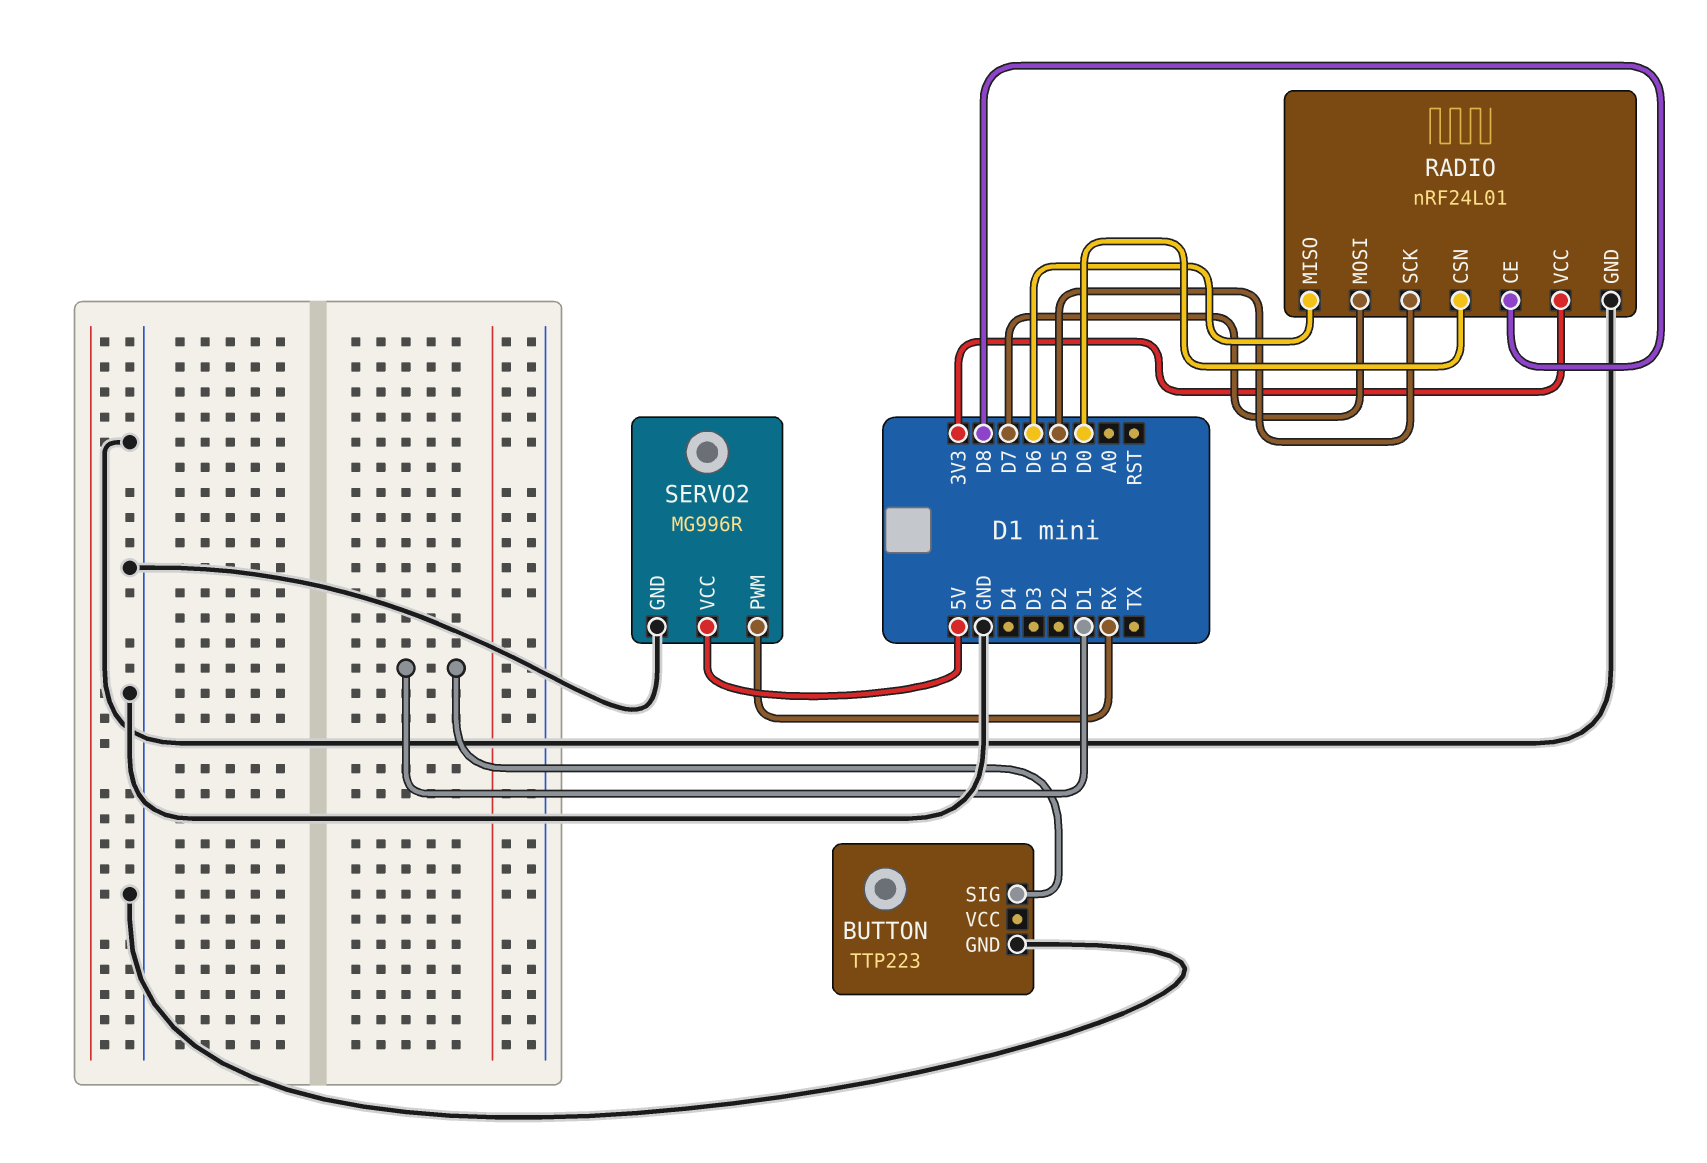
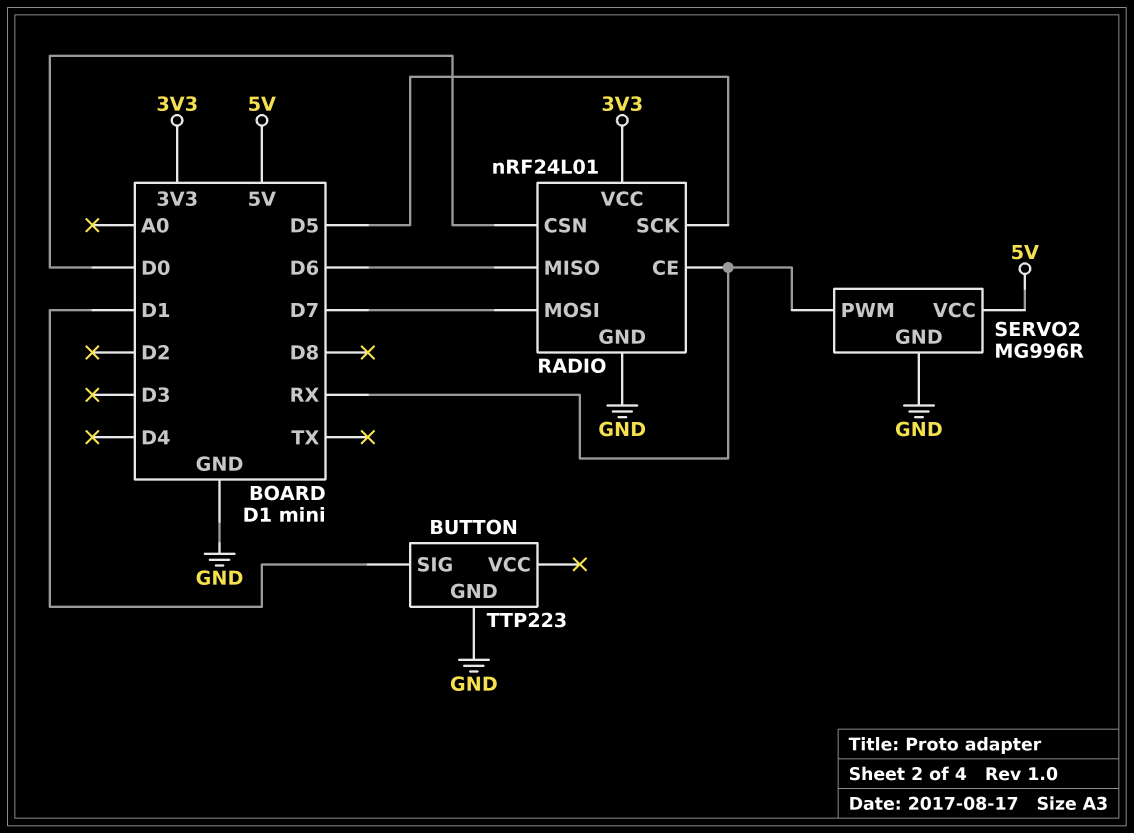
RADIO pin CE: D8 -> RX

